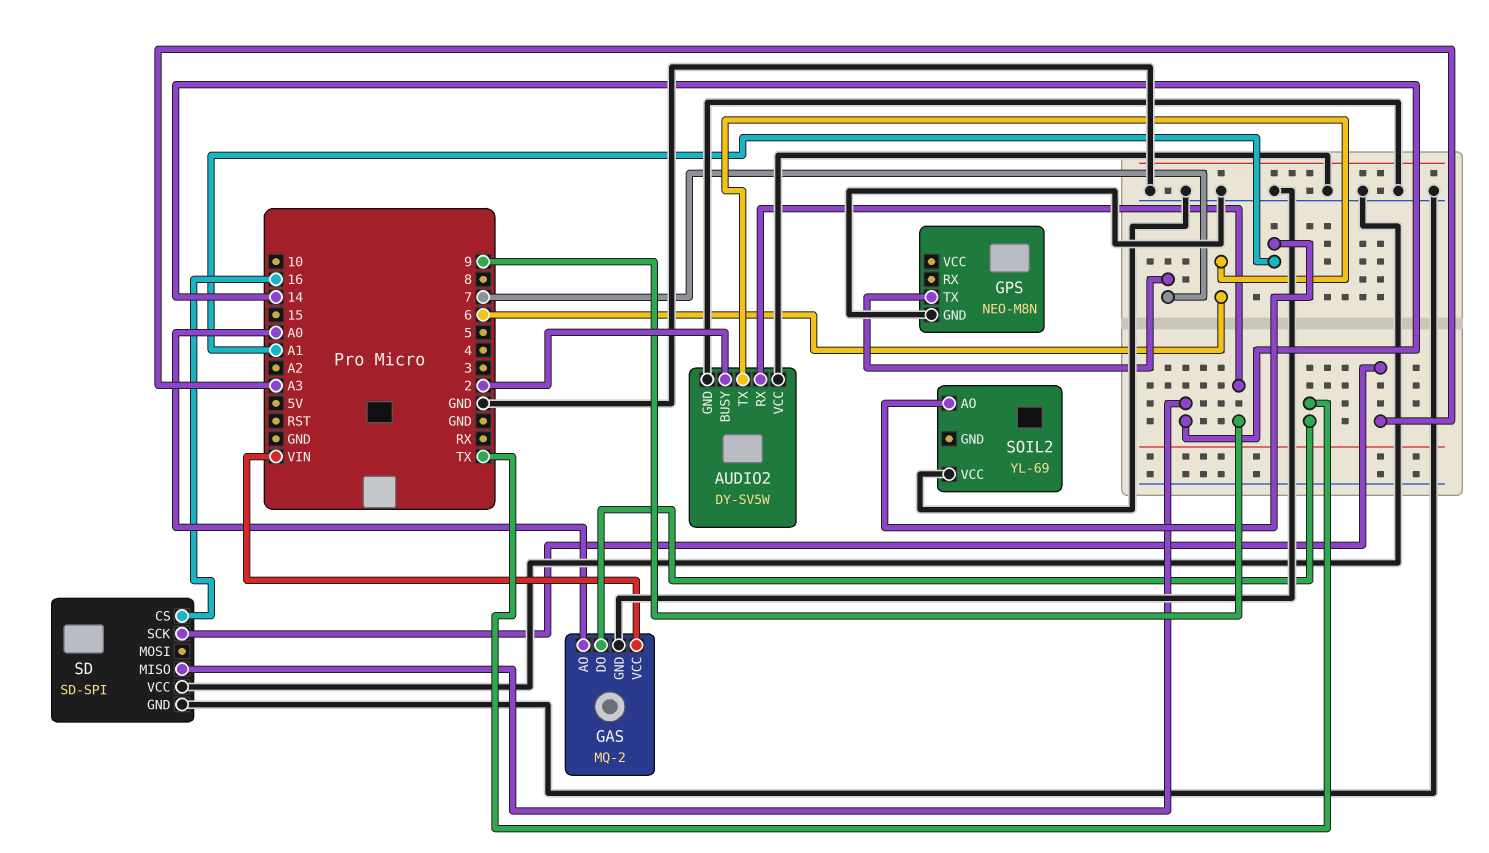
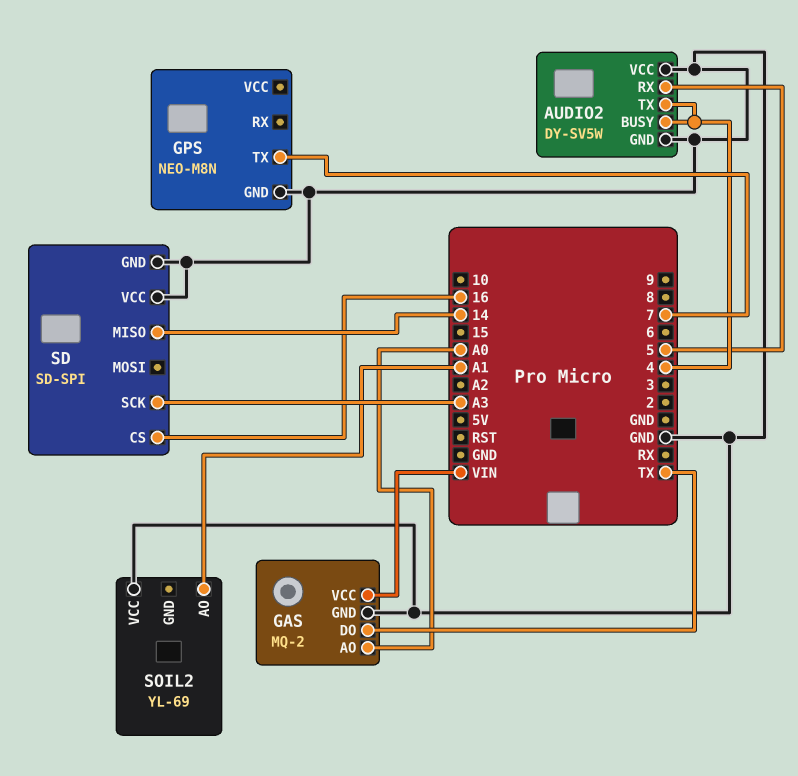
AUDIO2 pin BUSY: 2 -> 4
AUDIO2 pin RX: 9 -> 5
AUDIO2 pin TX: 6 -> 4

